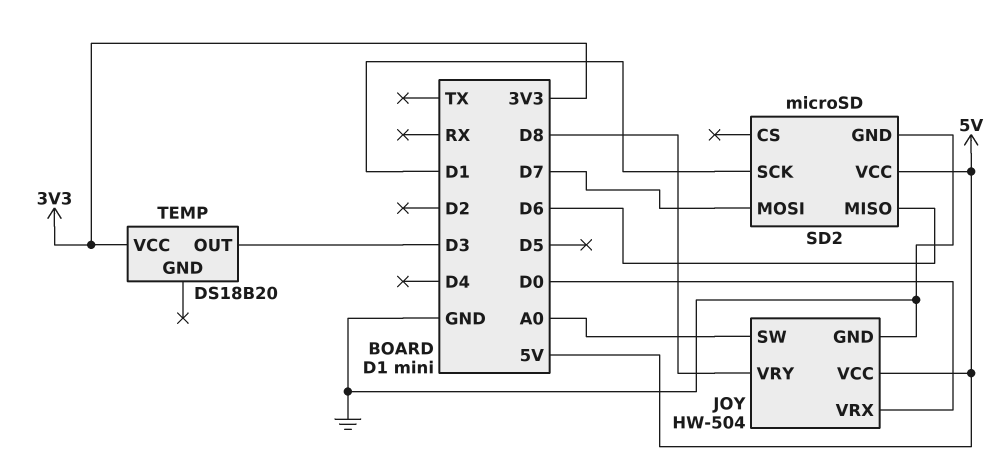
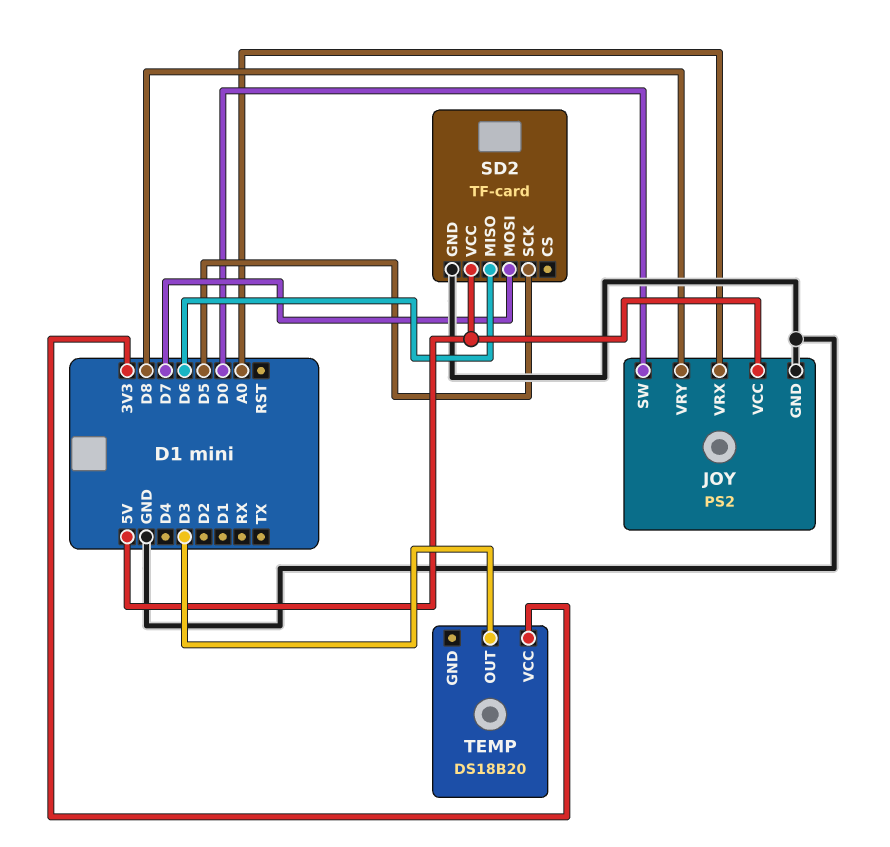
JOY: HW-504 -> PS2
JOY pin SW: A0 -> D0
JOY pin VRX: D0 -> A0
SD2: microSD -> TF-card
SD2 pin SCK: D1 -> D5

